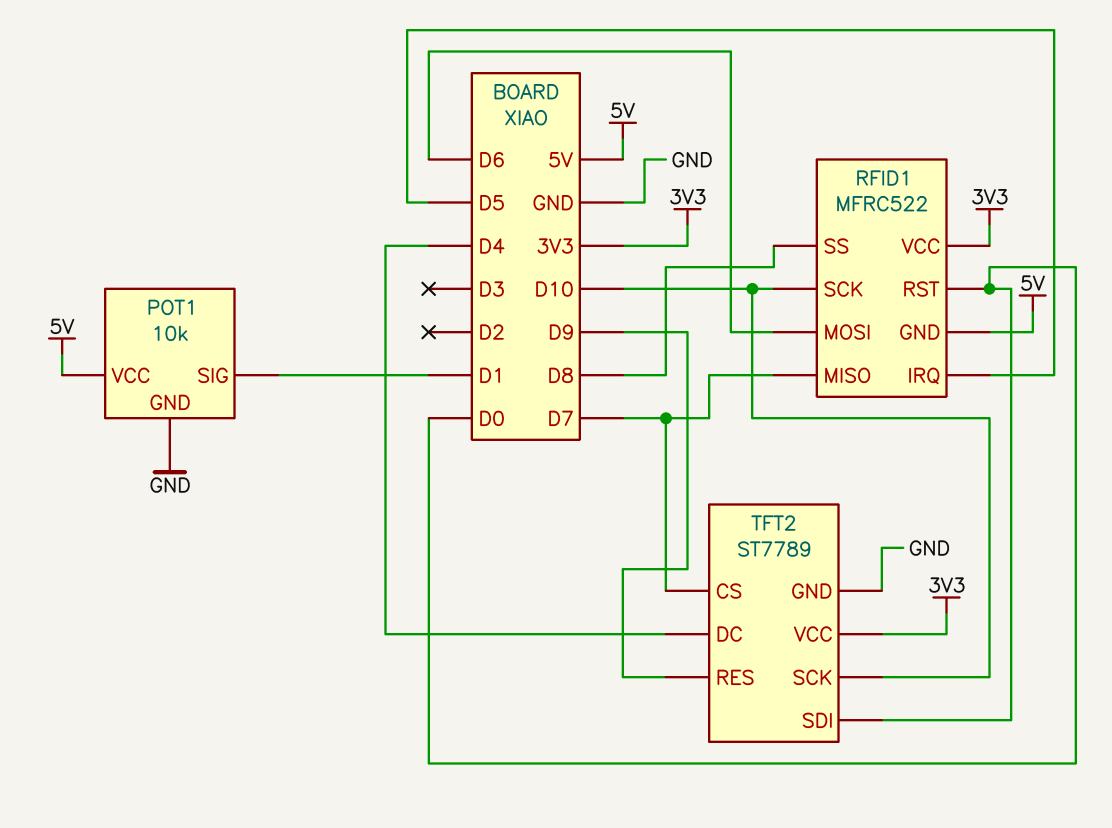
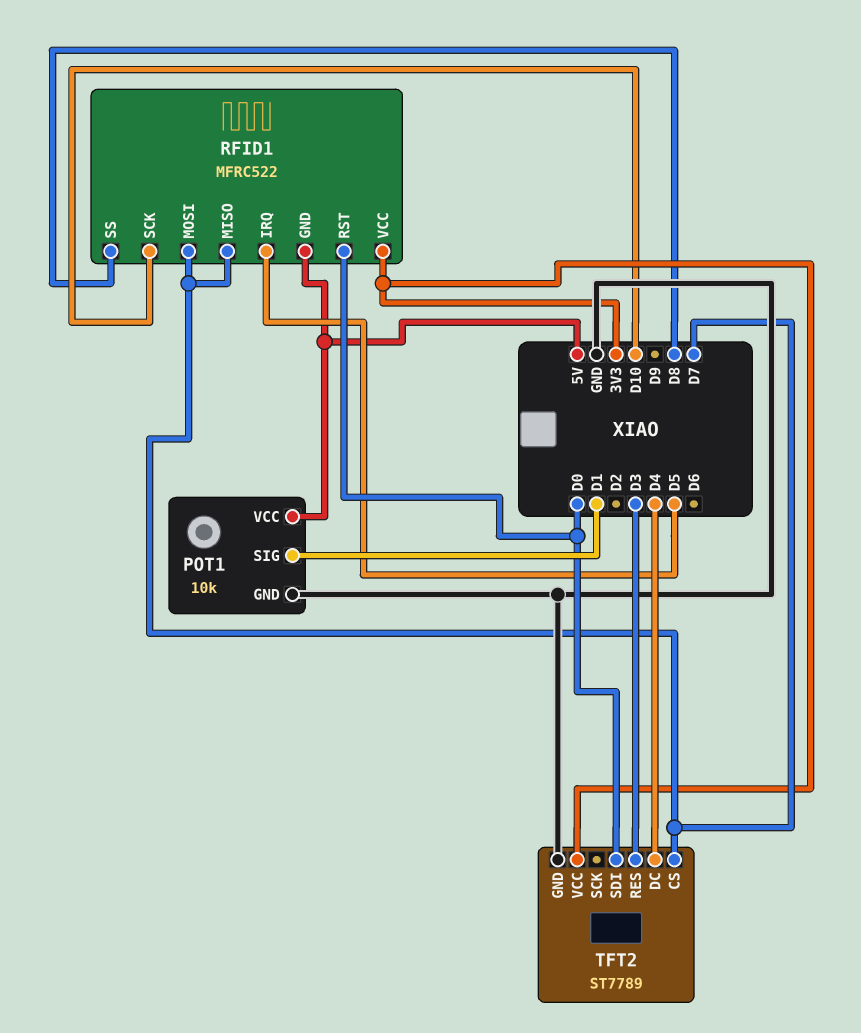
RFID1 pin MOSI: D6 -> D7
TFT2 pin RES: D9 -> D3
TFT2 pin SCK: D10 -> none

